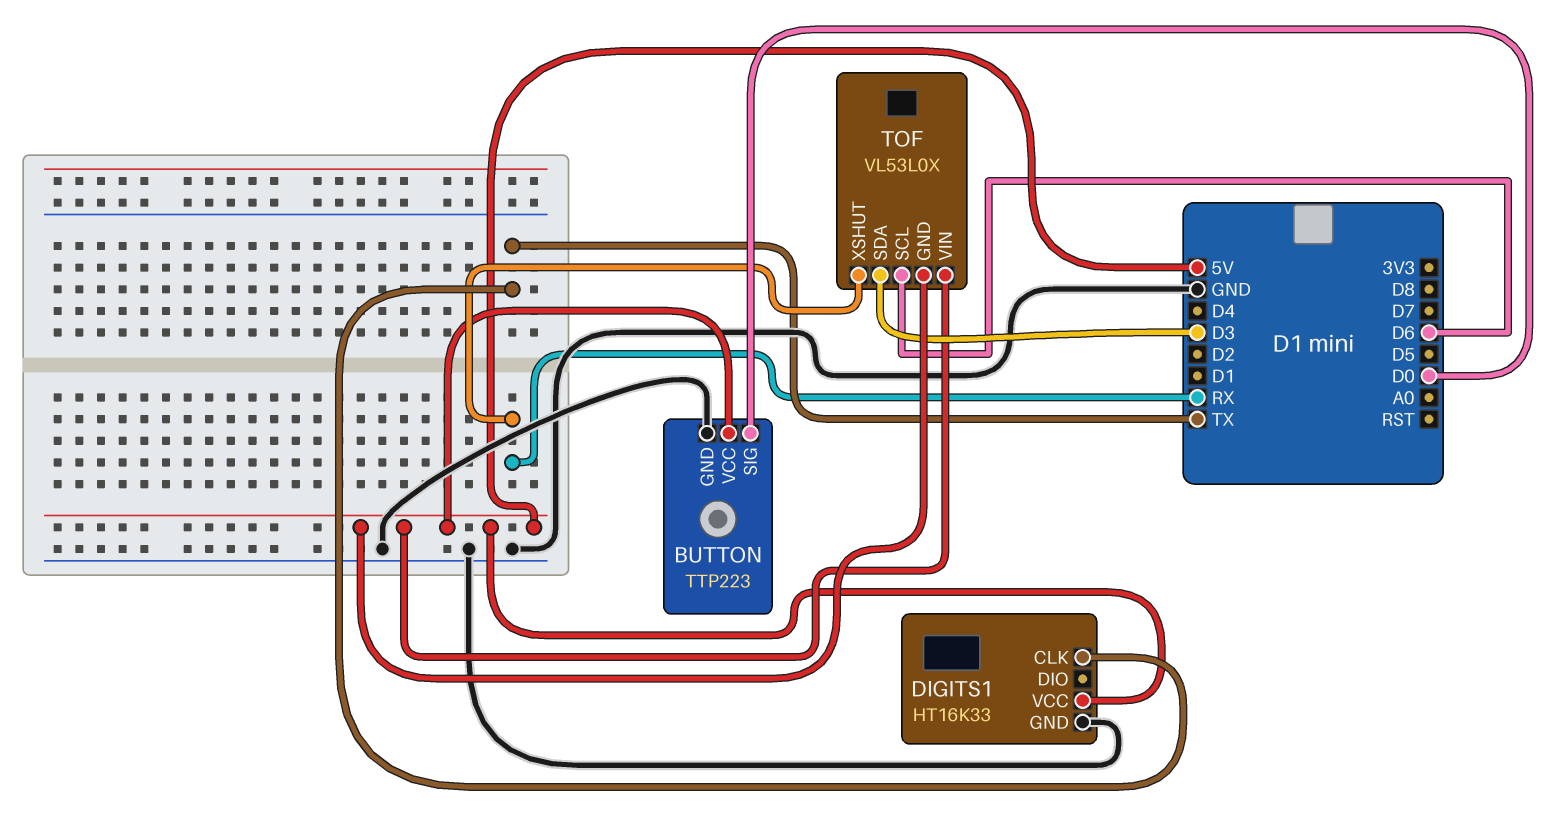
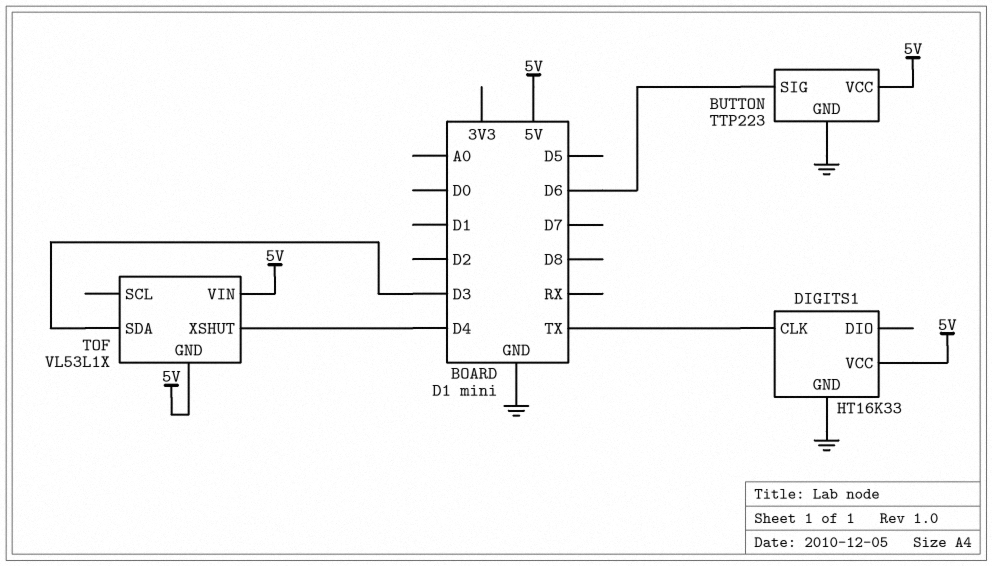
BUTTON pin SIG: D0 -> D6
TOF: VL53L0X -> VL53L1X
TOF pin SCL: D6 -> none
TOF pin XSHUT: RX -> D4

